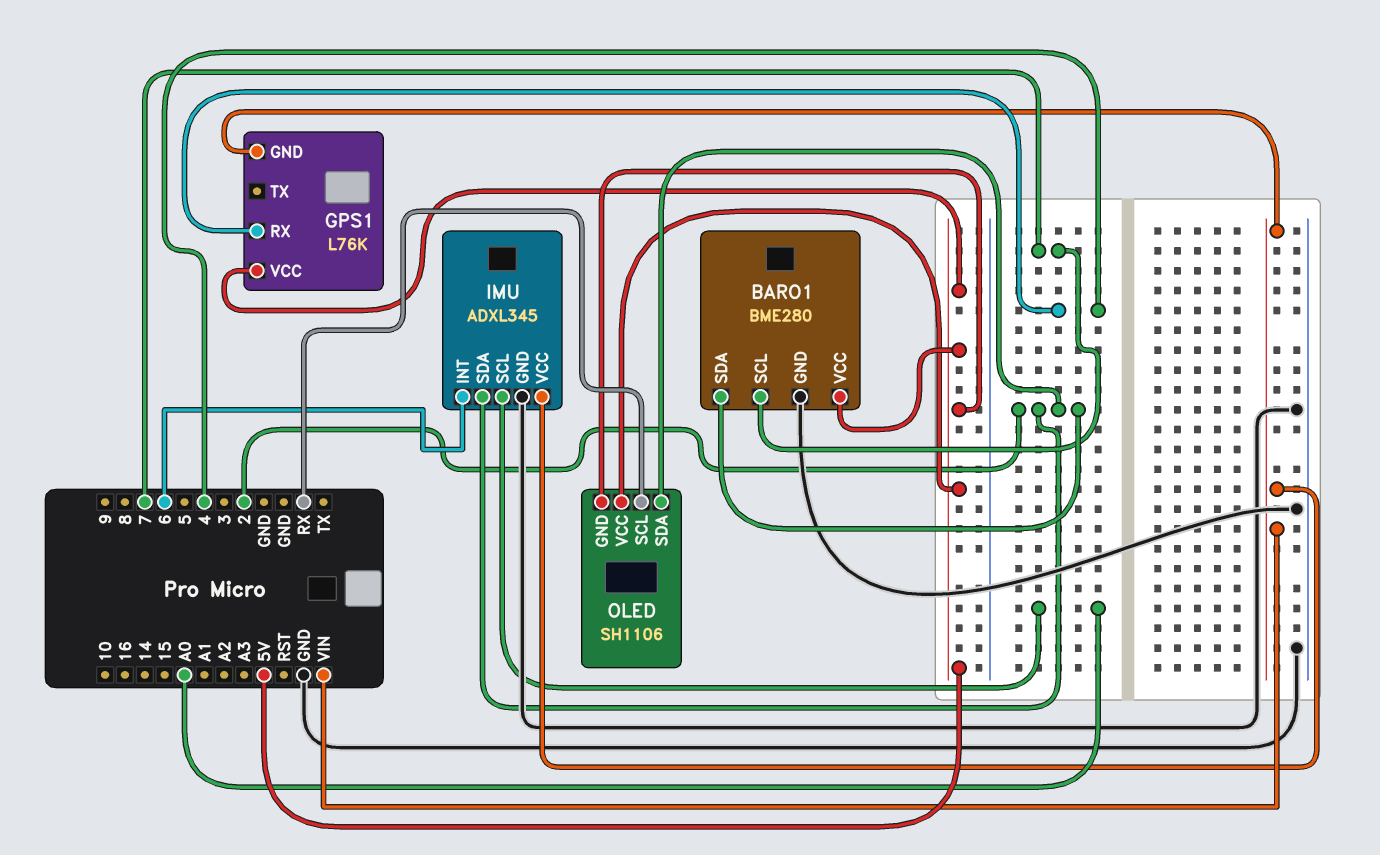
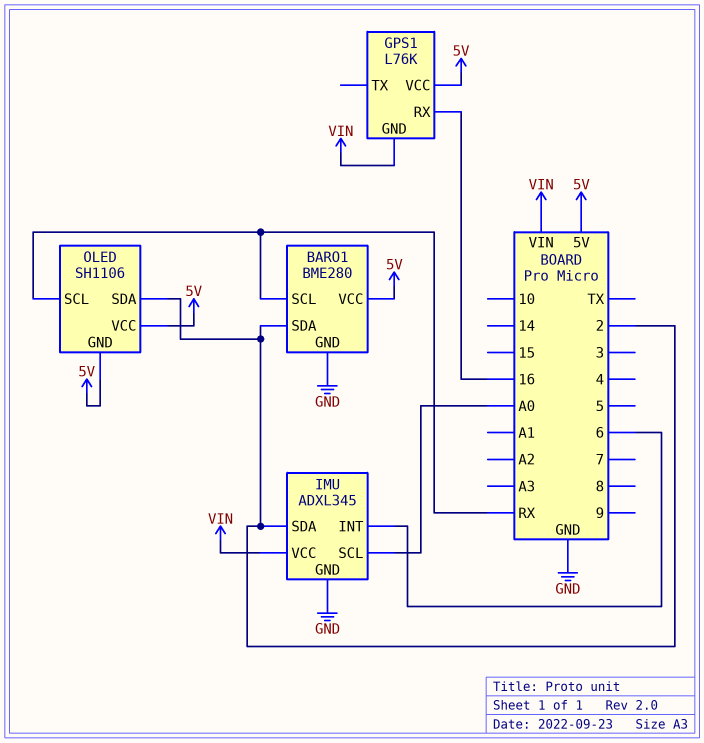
BARO1 pin SCL: 7 -> RX
GPS1 pin RX: 4 -> 16

